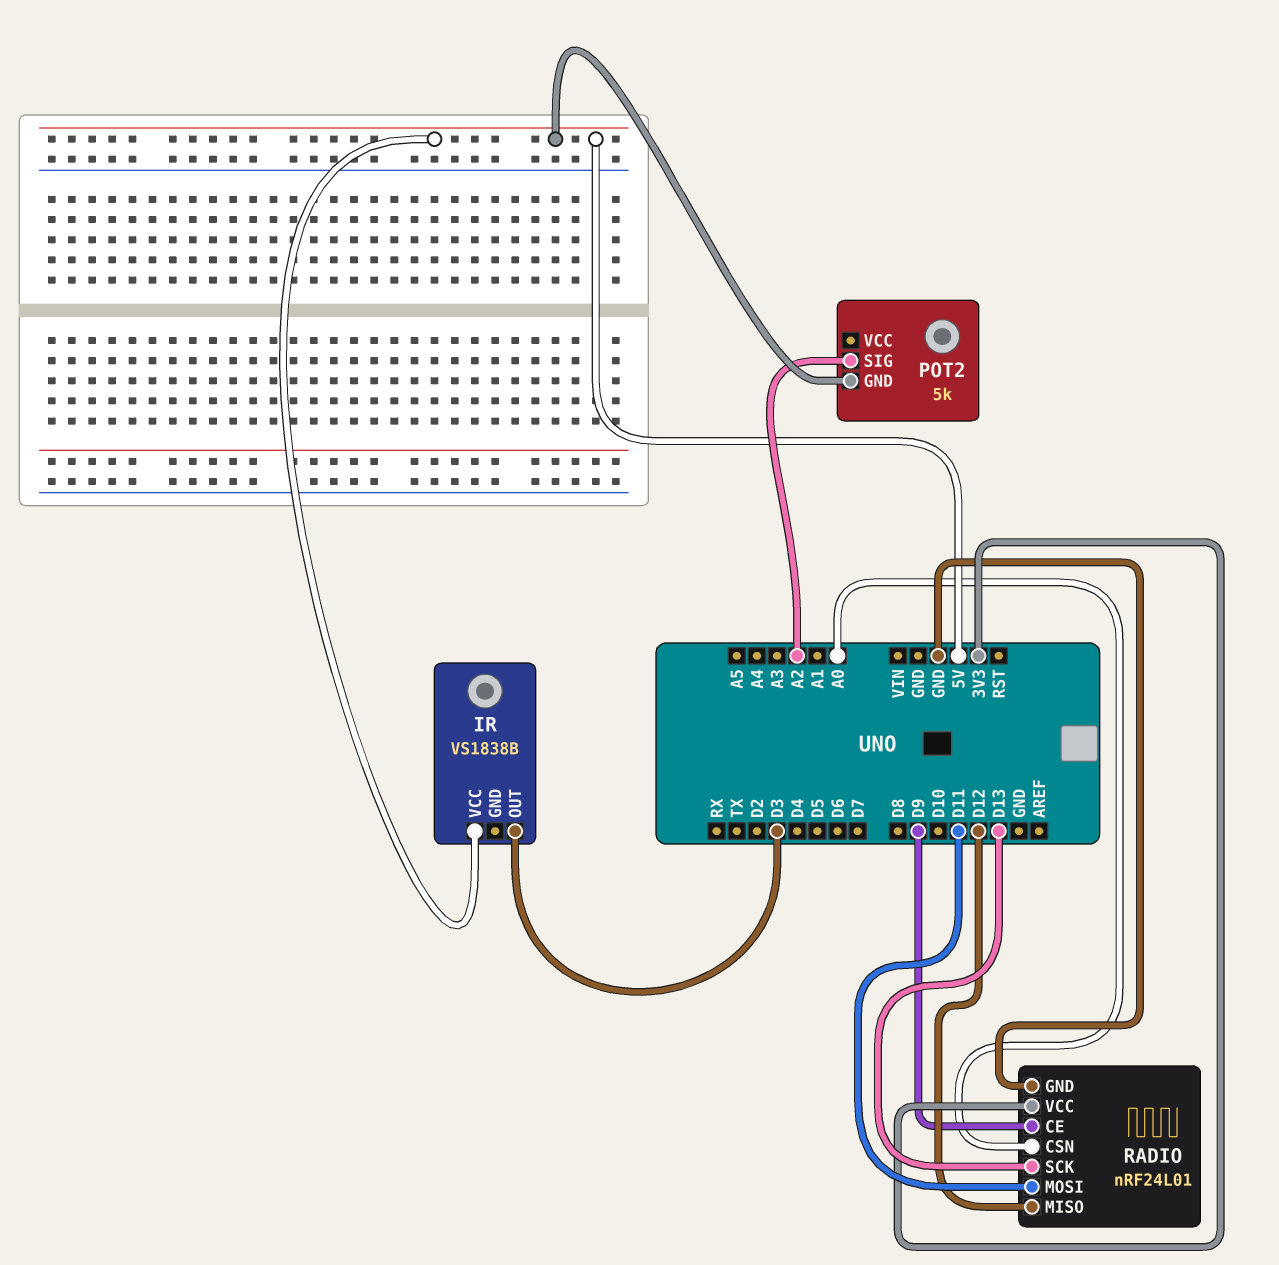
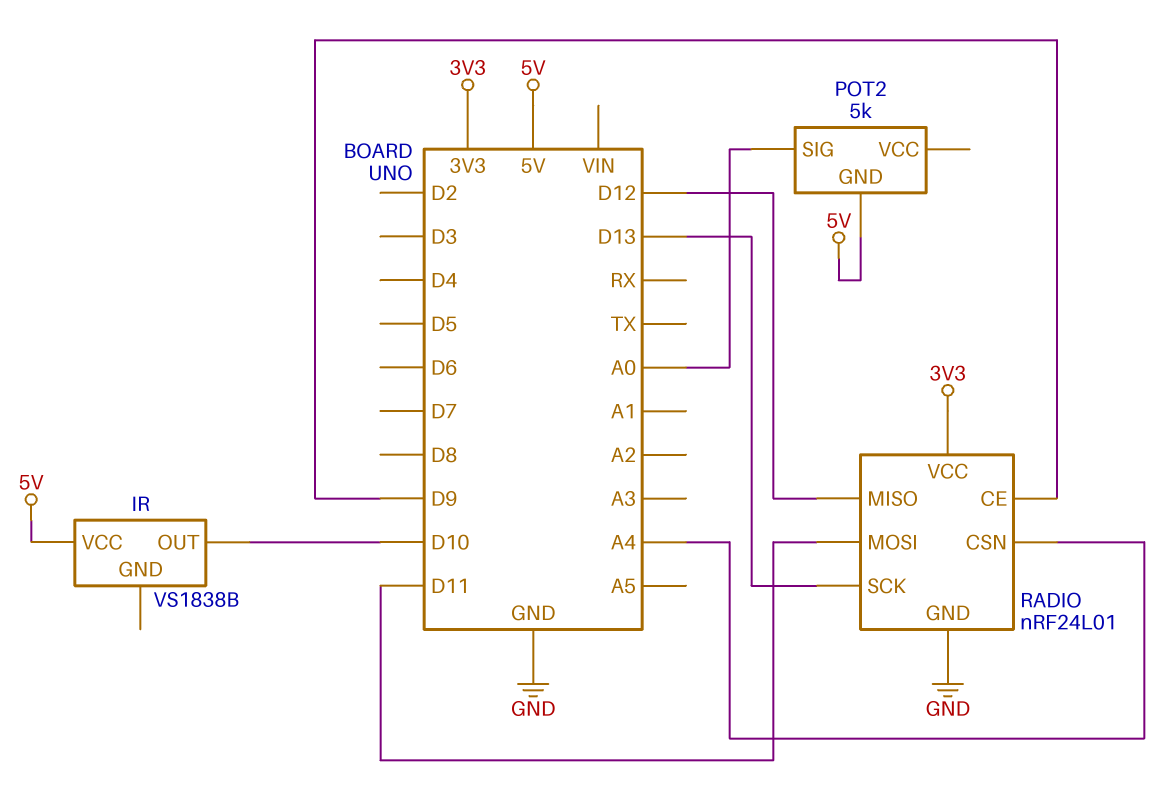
IR pin OUT: D3 -> D10
POT2 pin SIG: A2 -> A0
RADIO pin CSN: A0 -> A4

